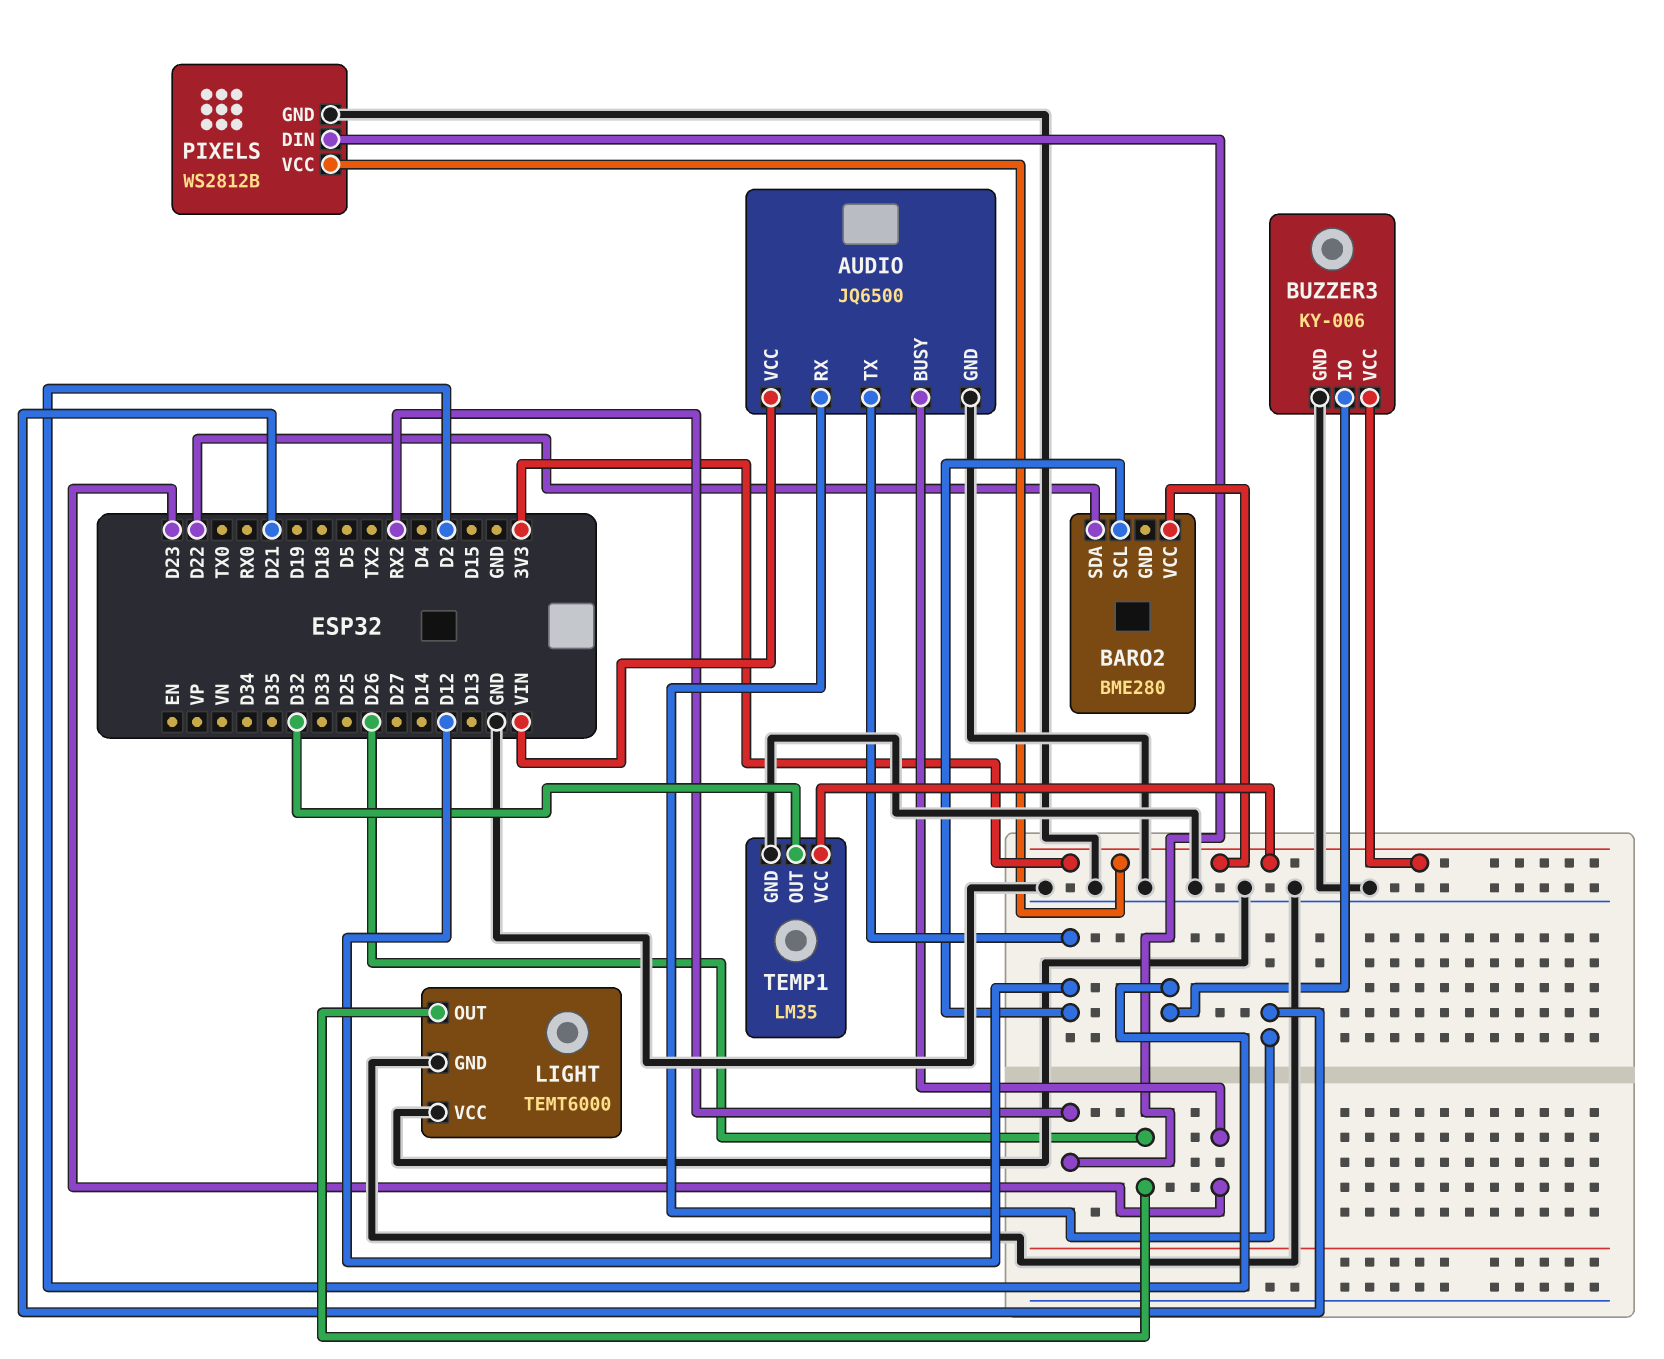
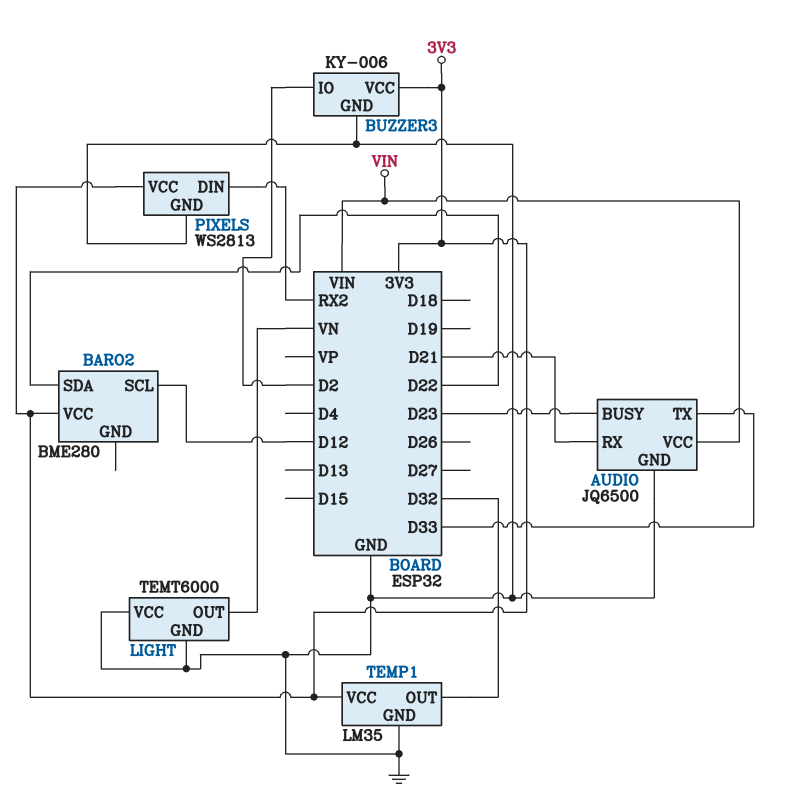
AUDIO pin TX: D12 -> D33
LIGHT pin OUT: D26 -> VN
PIXELS: WS2812B -> WS2813

